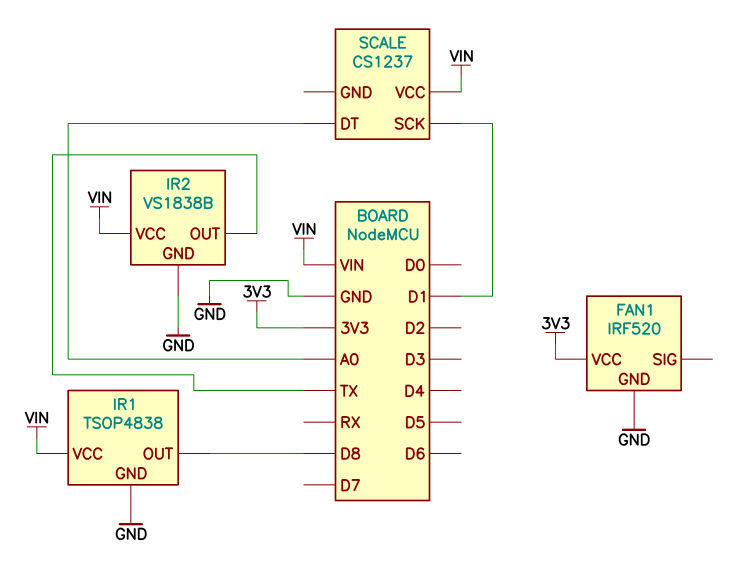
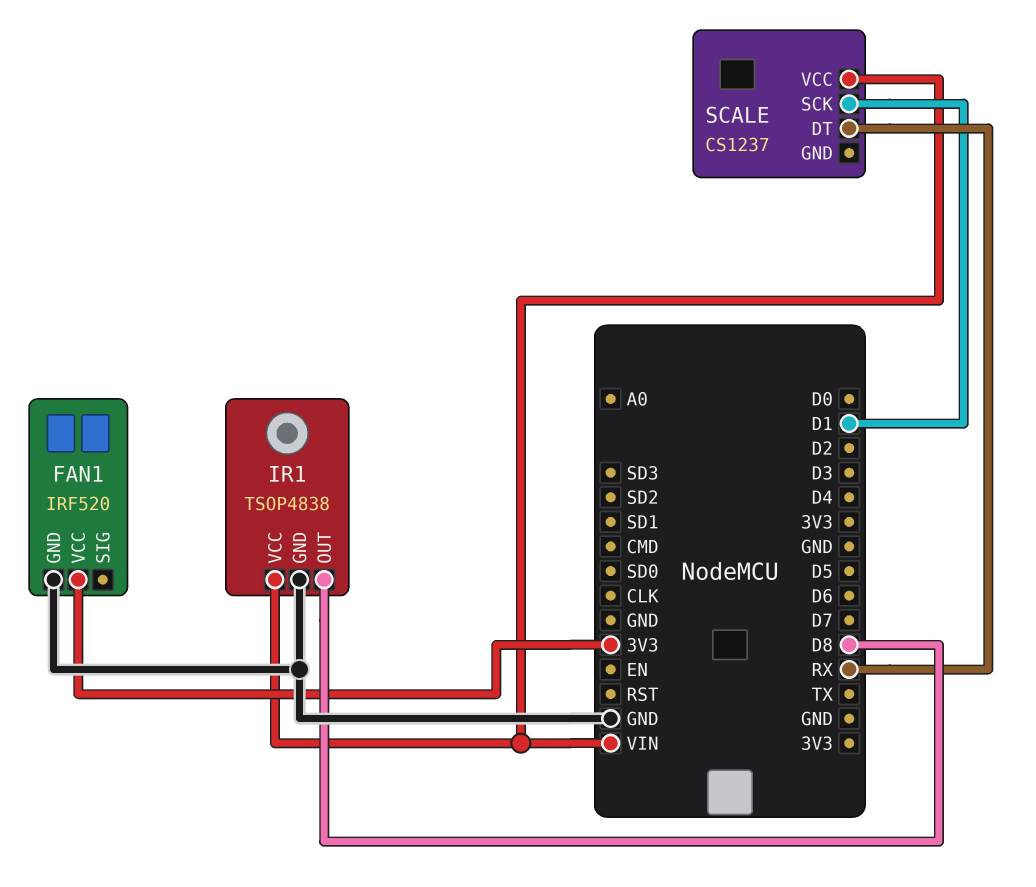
IR2: VS1838B -> none
IR2 pin GND: GND -> none
IR2 pin OUT: TX -> none
IR2 pin VCC: VIN -> none
SCALE pin DT: A0 -> RX

